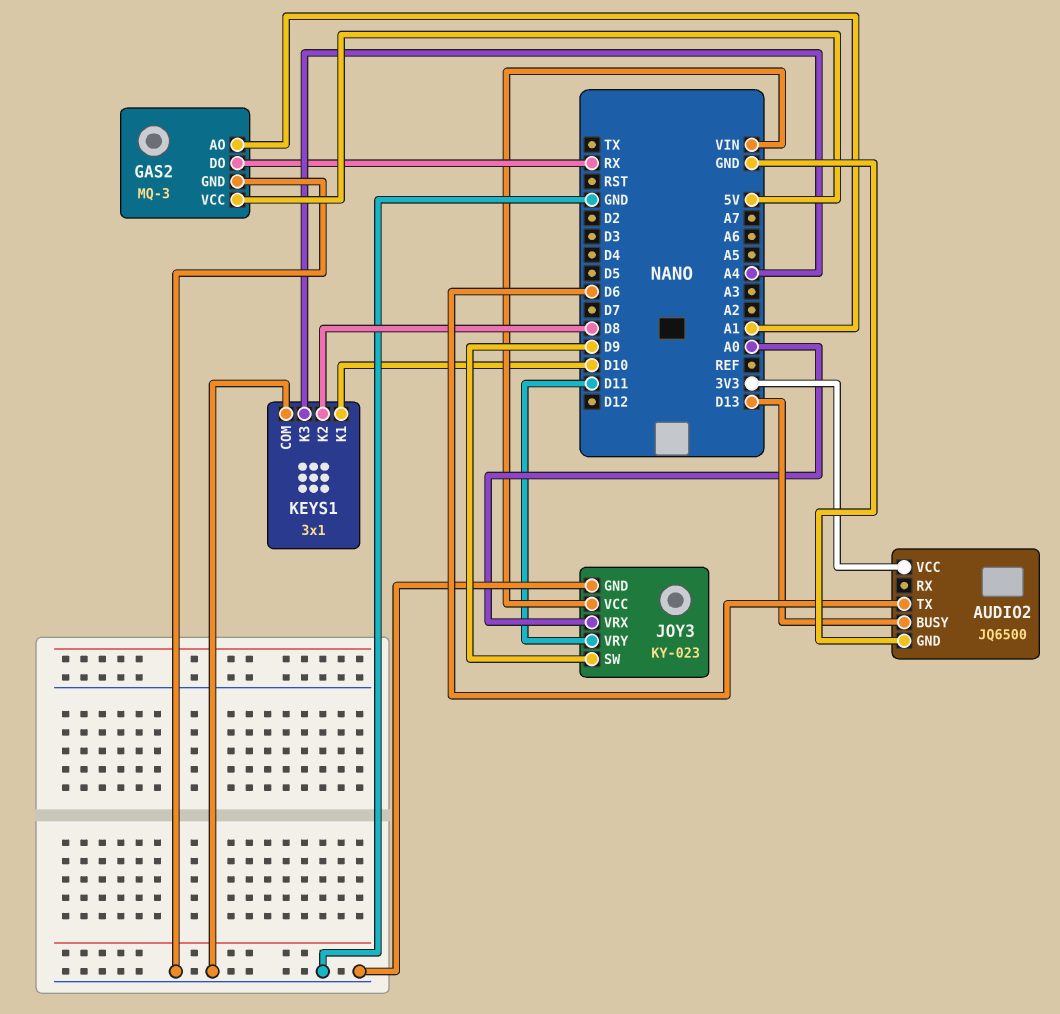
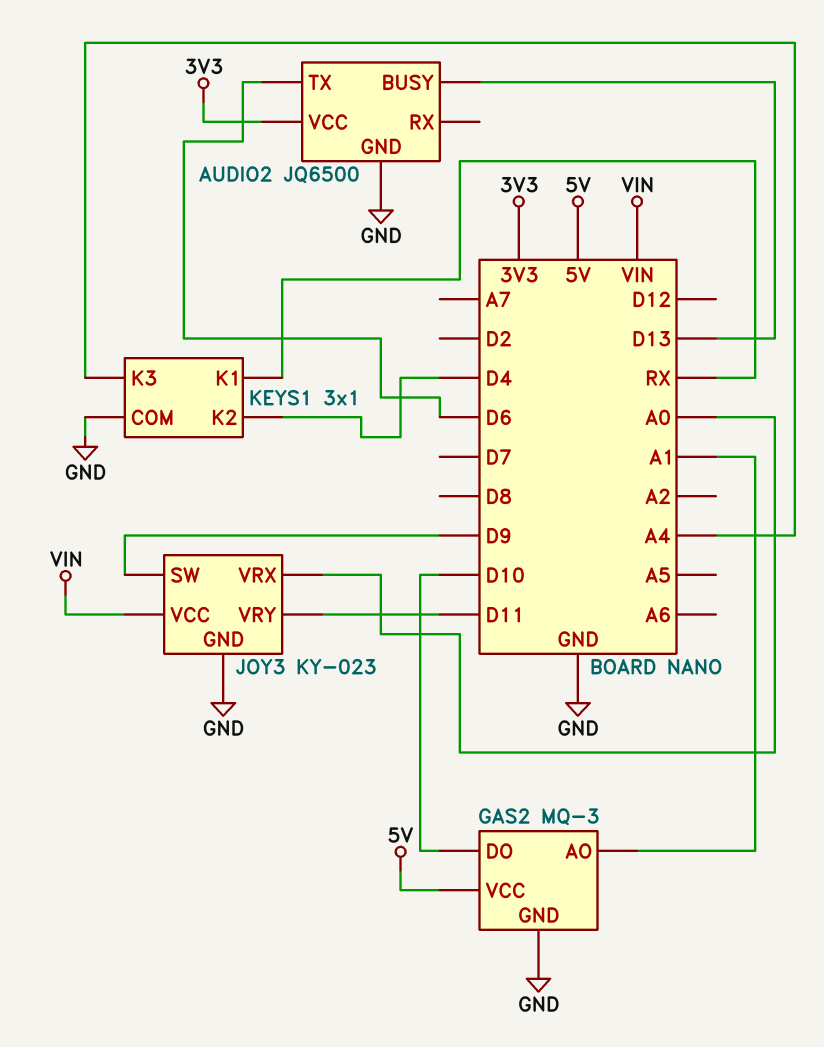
GAS2 pin DO: RX -> D10
KEYS1 pin K1: D10 -> RX
KEYS1 pin K2: D8 -> D4

